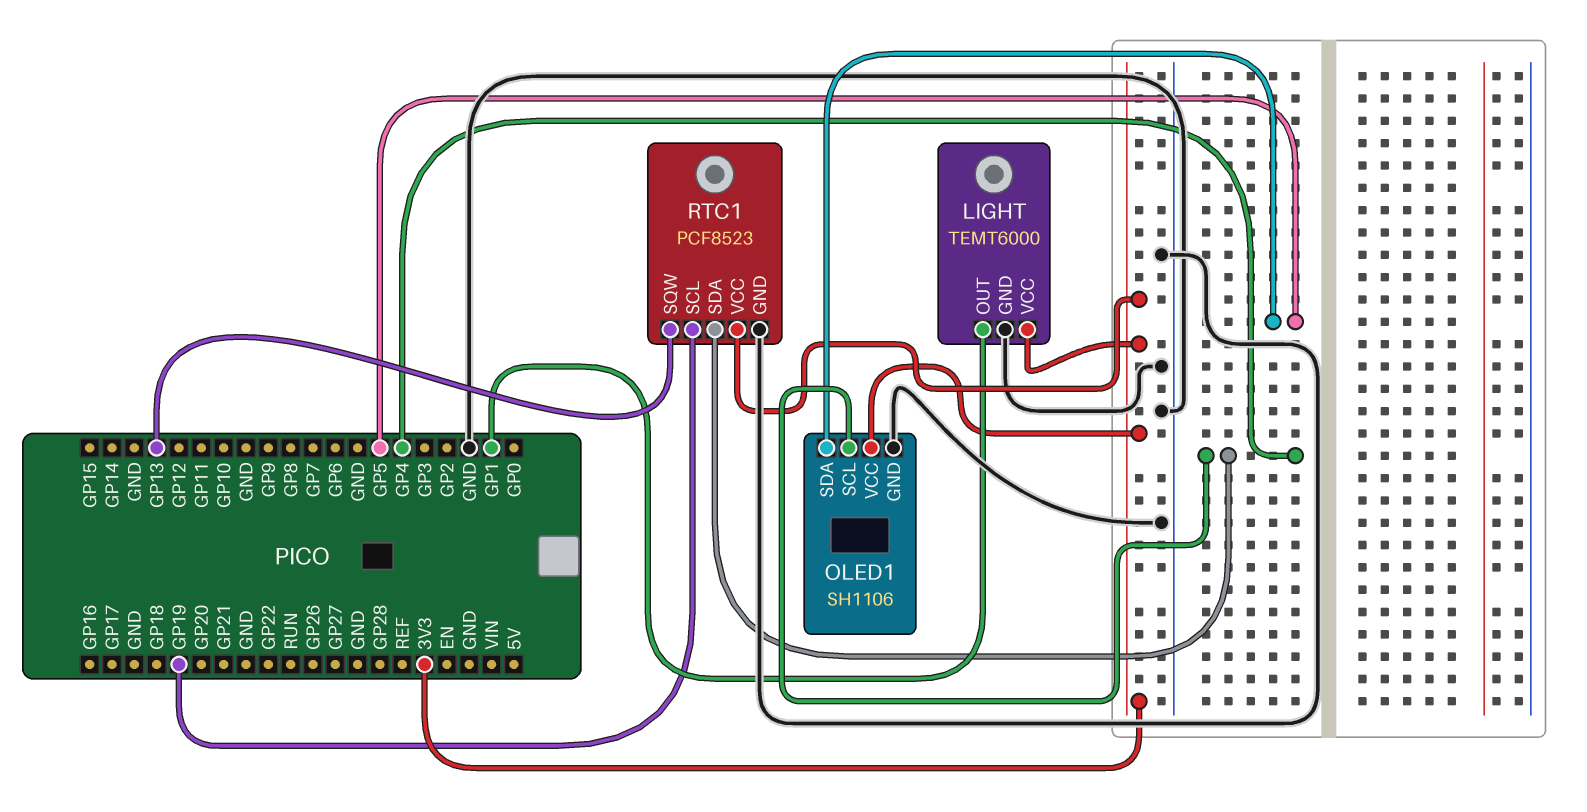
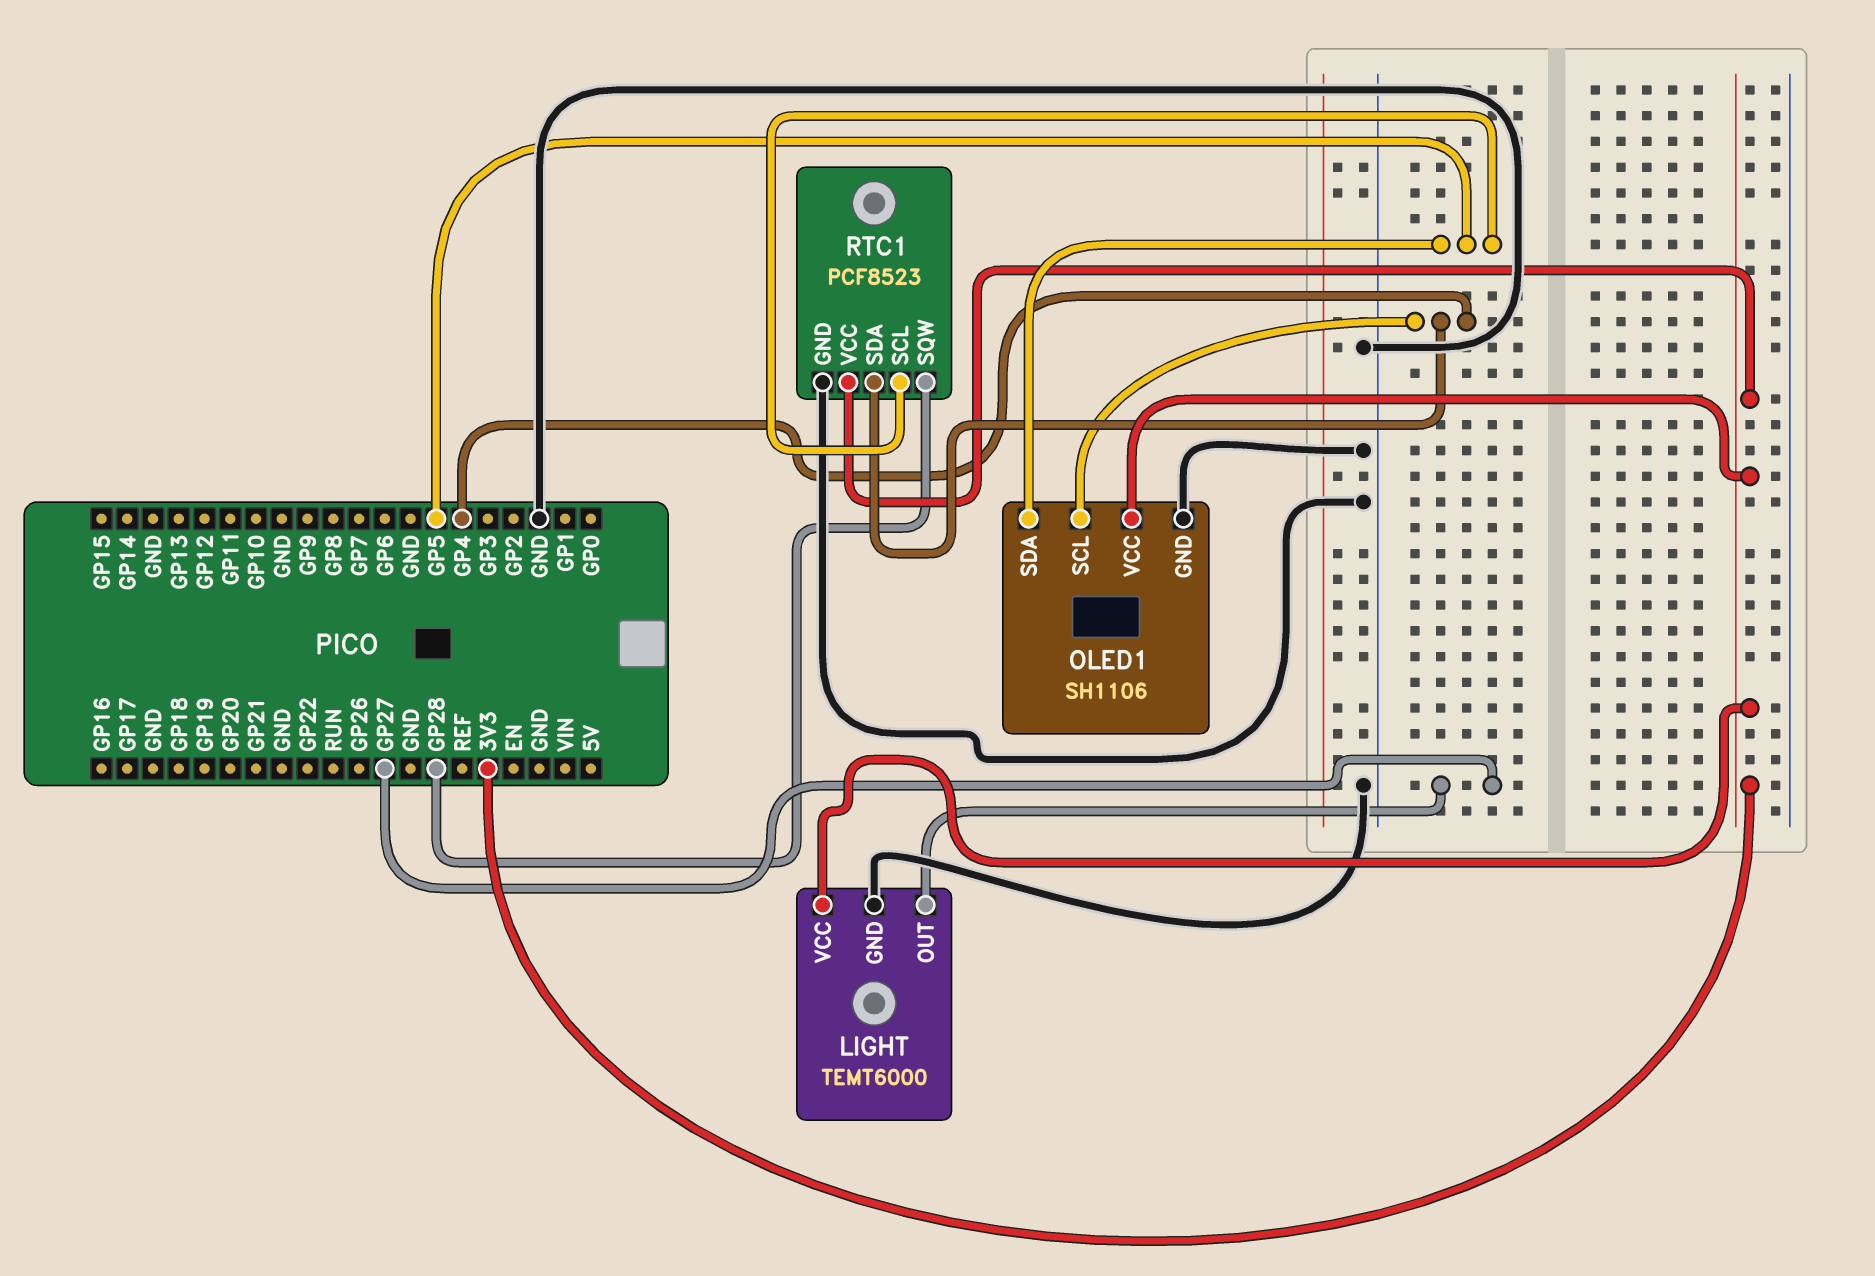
LIGHT pin OUT: GP1 -> GP27
RTC1 pin SCL: GP19 -> GP5
RTC1 pin SQW: GP13 -> GP28

